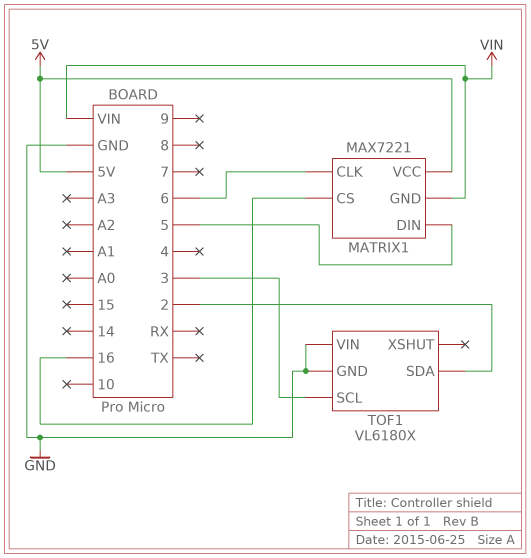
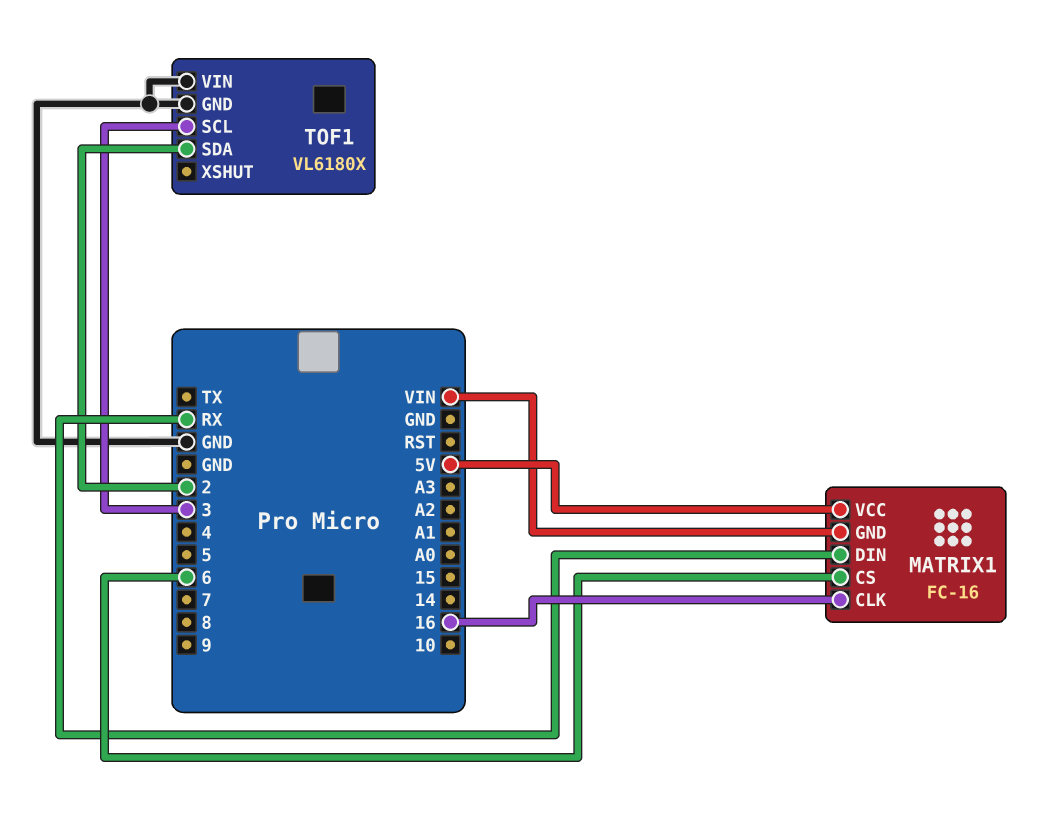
MATRIX1: MAX7221 -> FC-16
MATRIX1 pin CLK: 6 -> 16
MATRIX1 pin CS: 16 -> 6
MATRIX1 pin DIN: 5 -> RX

